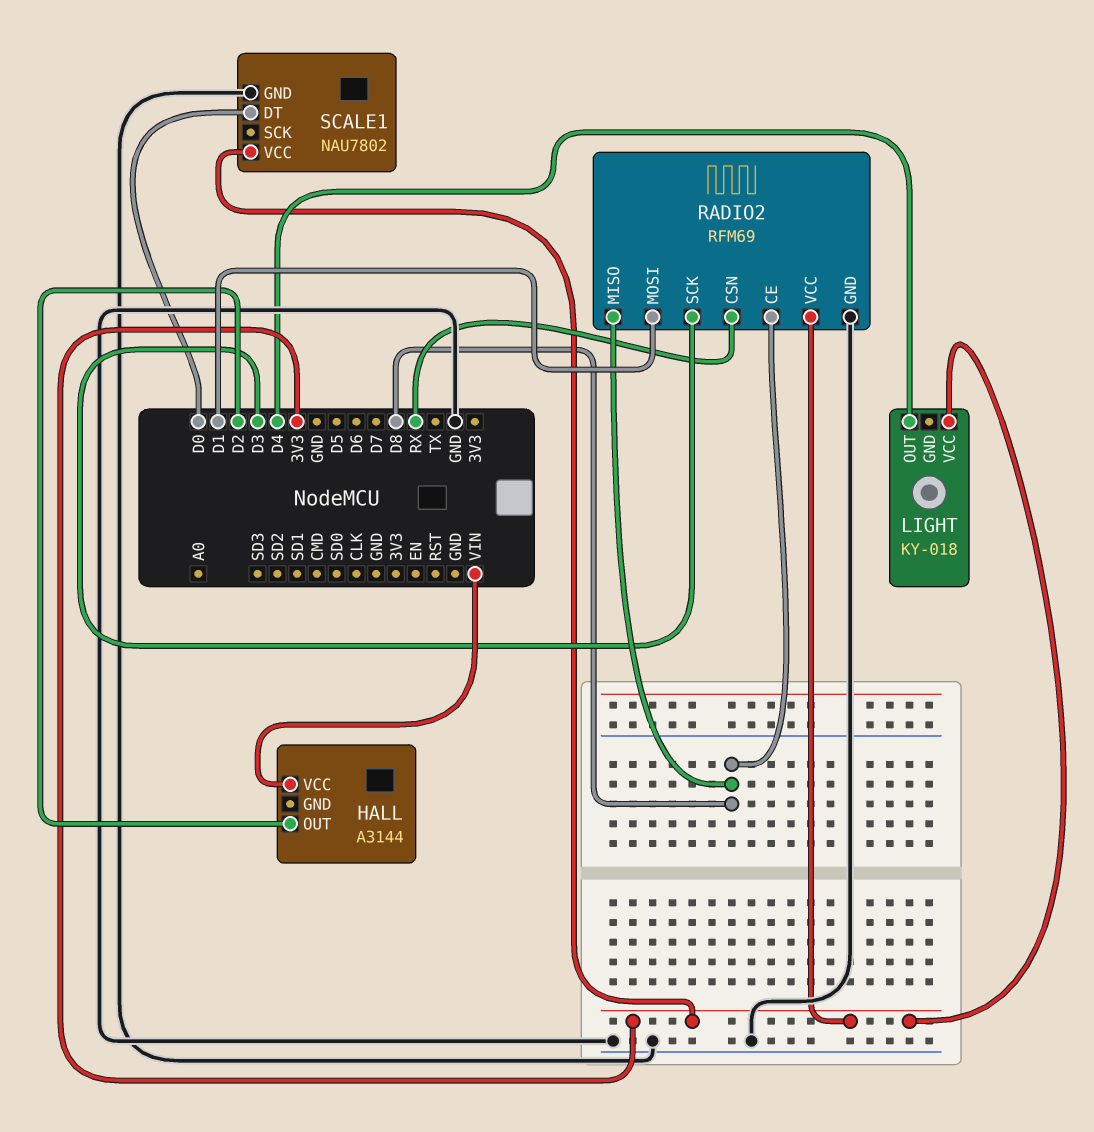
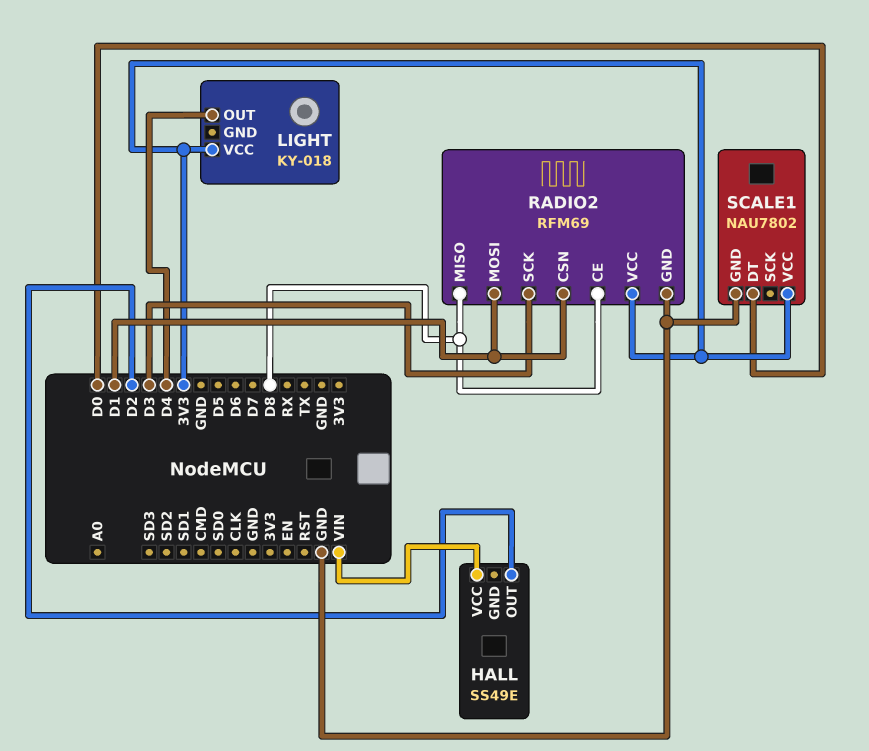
HALL: A3144 -> SS49E
RADIO2 pin CSN: RX -> D1

